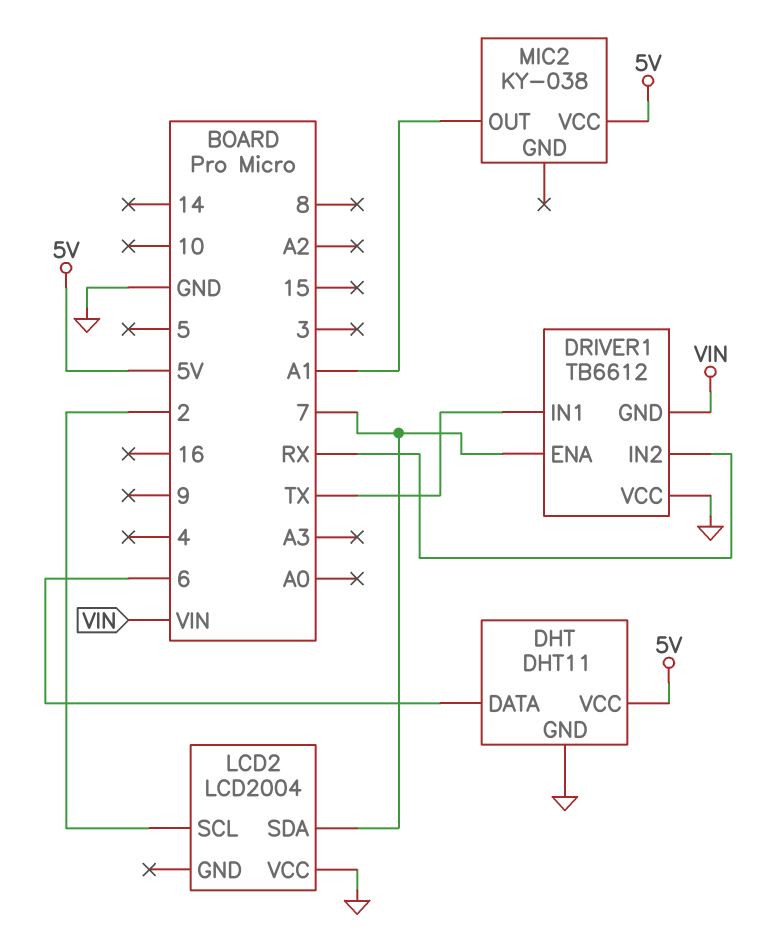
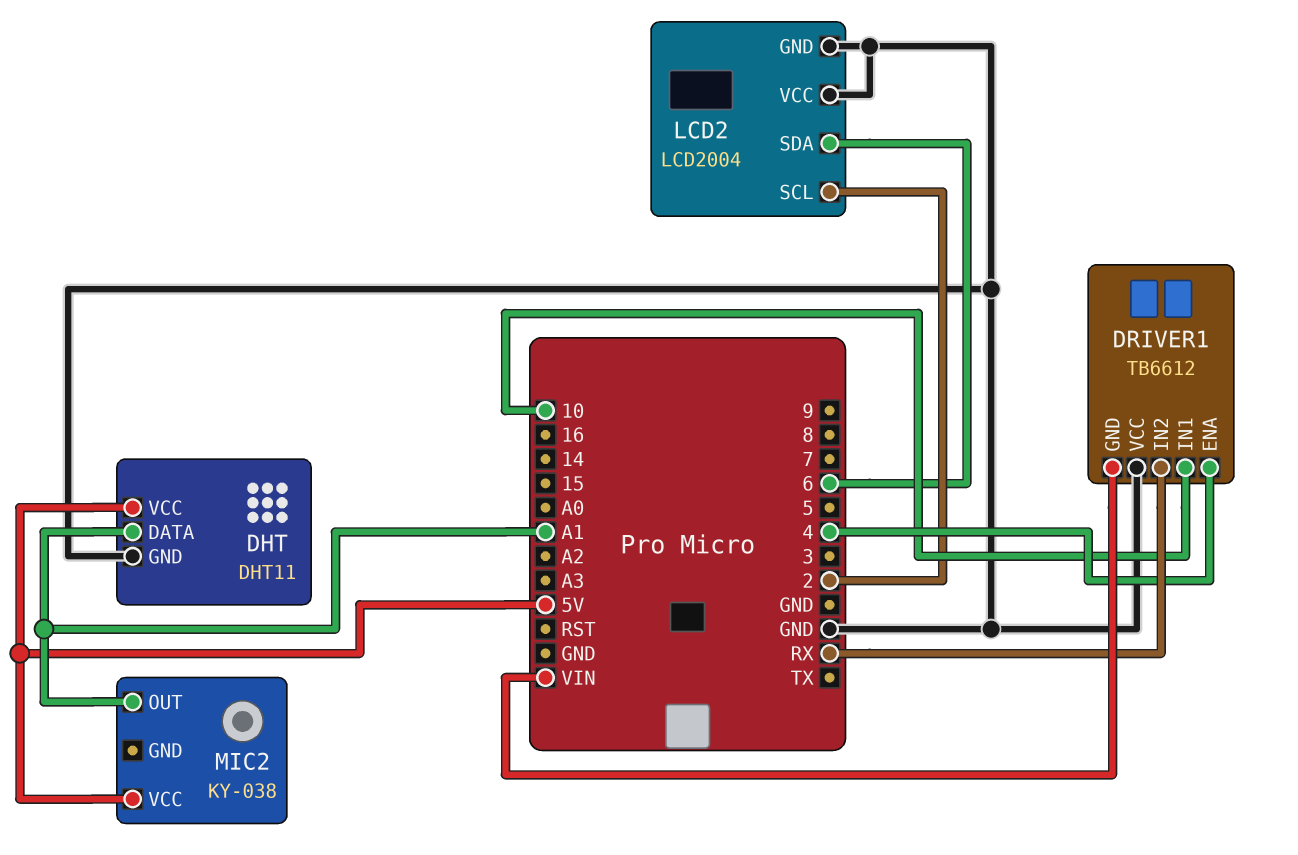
DHT pin DATA: 6 -> A1
DRIVER1 pin ENA: 7 -> 4
DRIVER1 pin IN1: TX -> 10
LCD2 pin GND: none -> GND
LCD2 pin SDA: 7 -> 6

